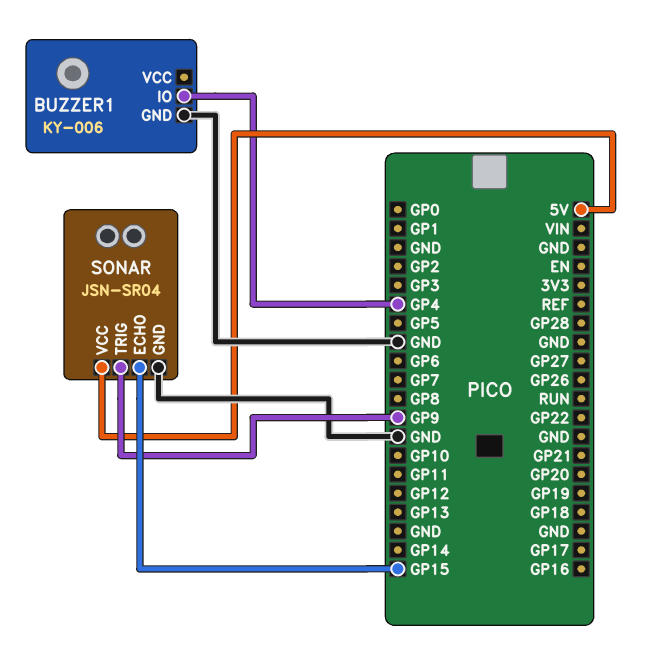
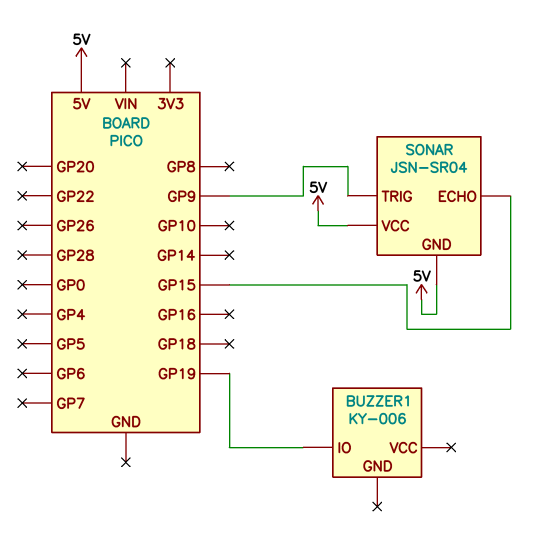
BUZZER1 pin GND: GND -> none
BUZZER1 pin IO: GP4 -> GP19
SONAR pin GND: GND -> 5V

